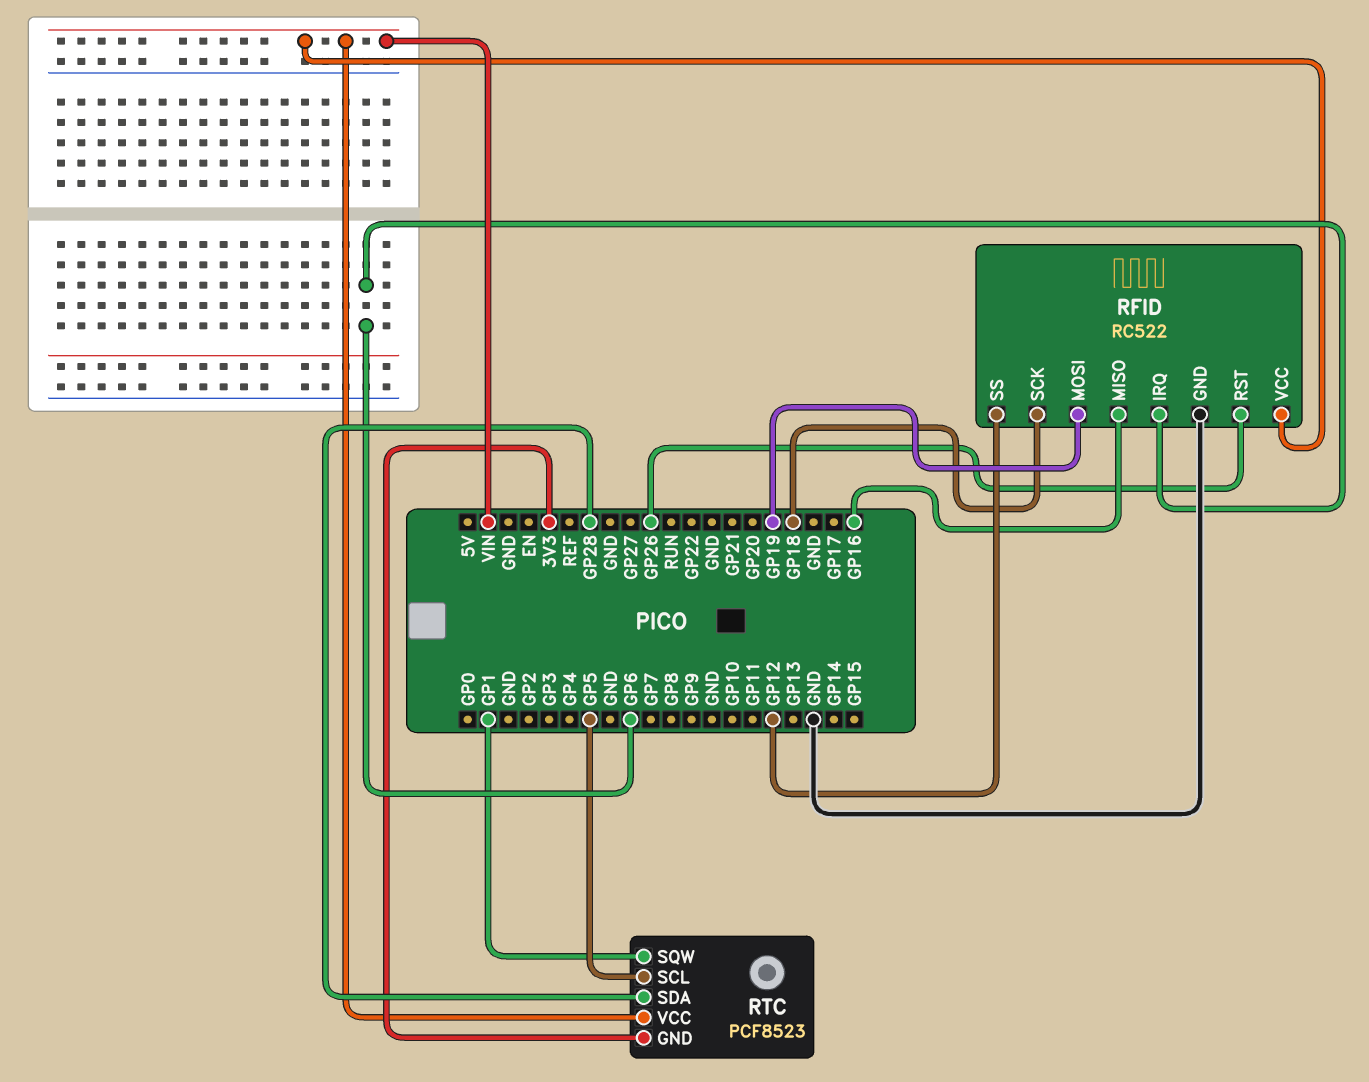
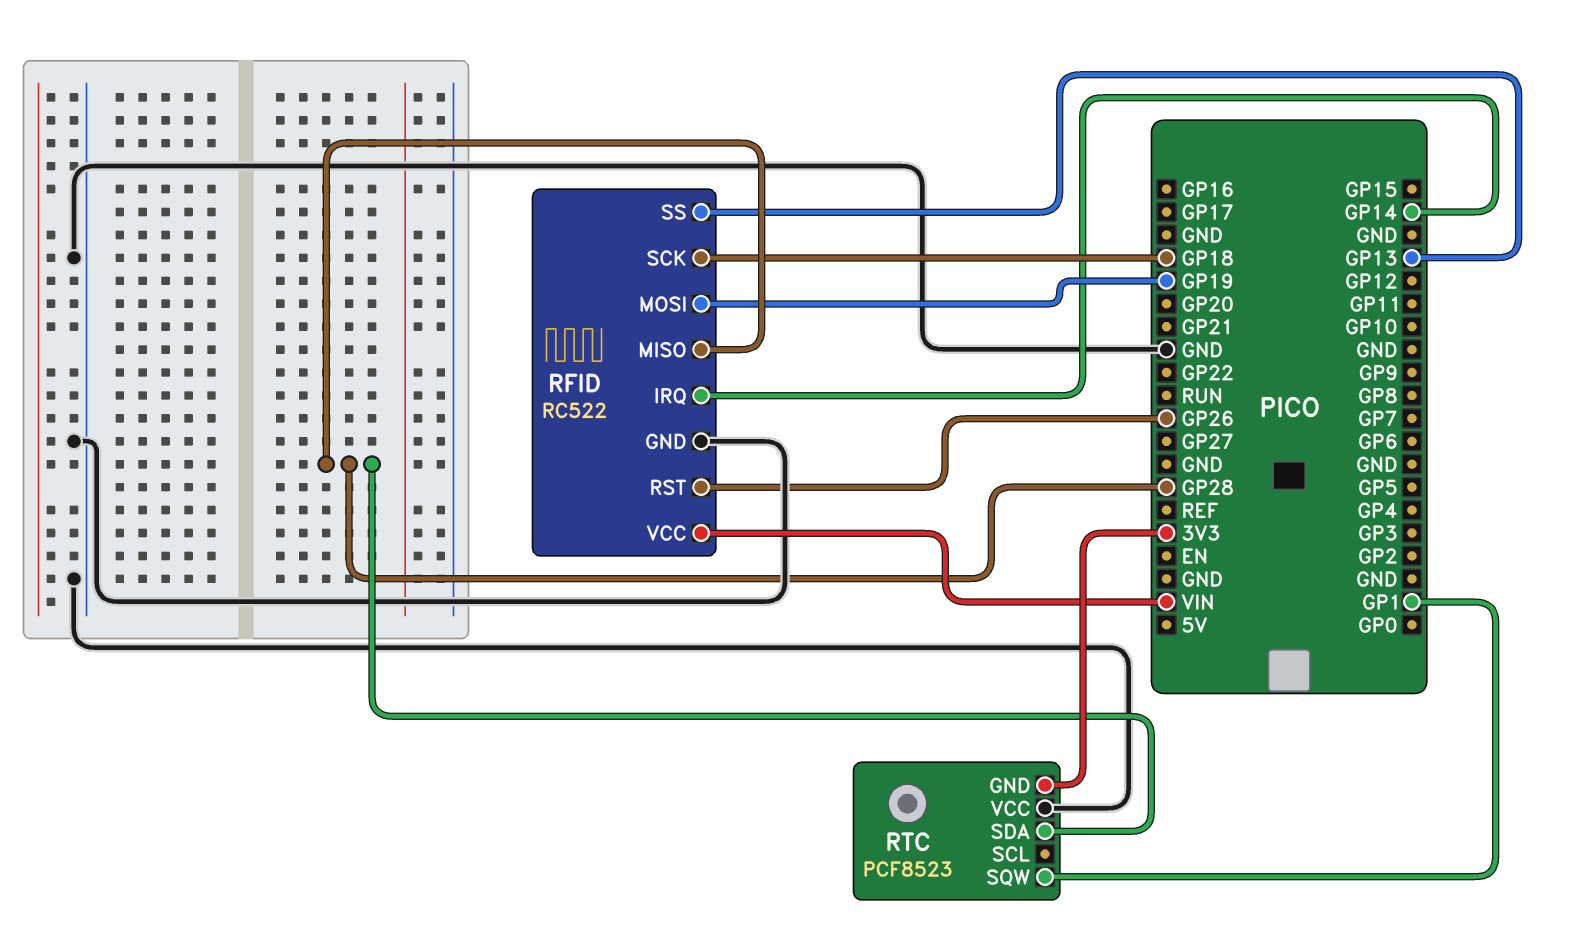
RFID pin IRQ: GP6 -> GP14
RFID pin MISO: GP16 -> GP28
RFID pin SS: GP12 -> GP13
RTC pin SCL: GP5 -> none
RTC pin VCC: VIN -> GND

